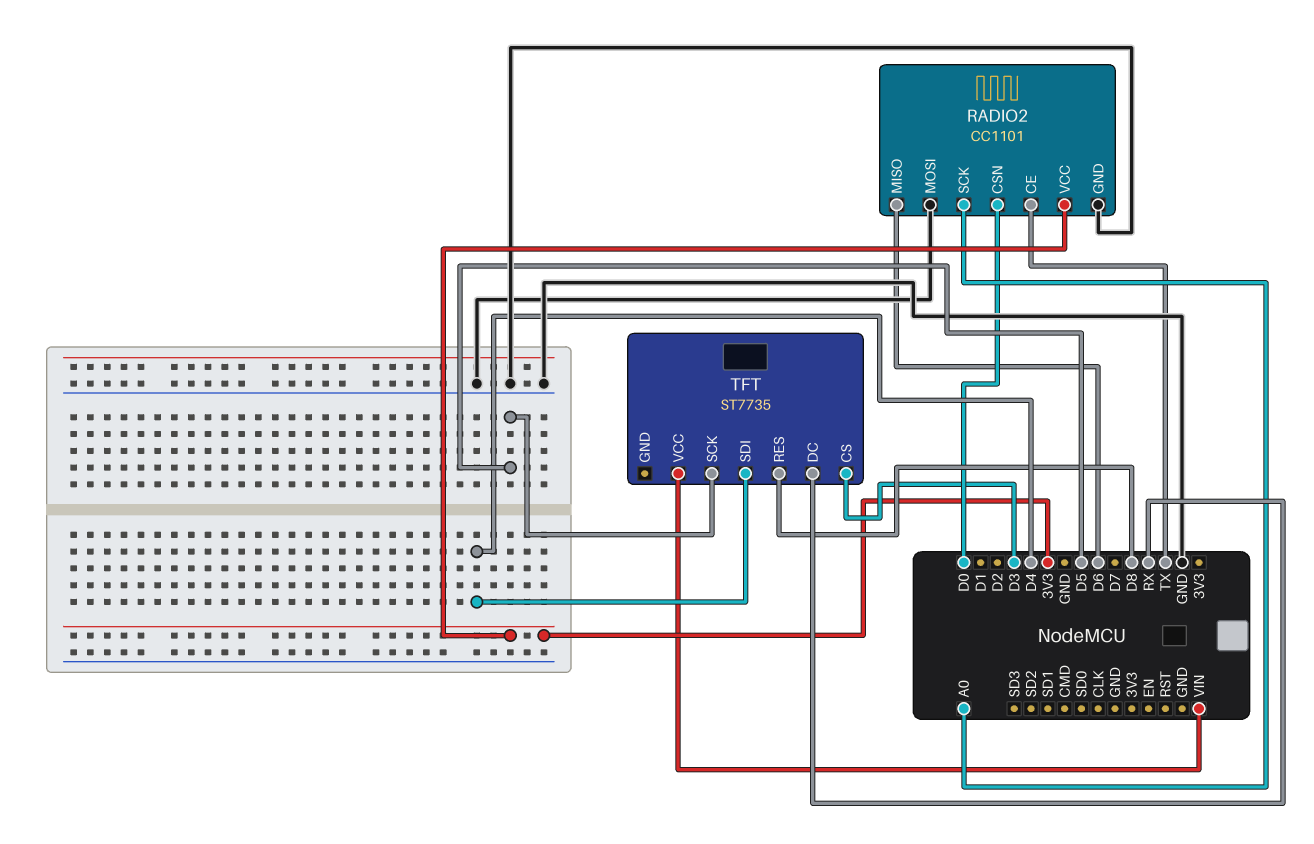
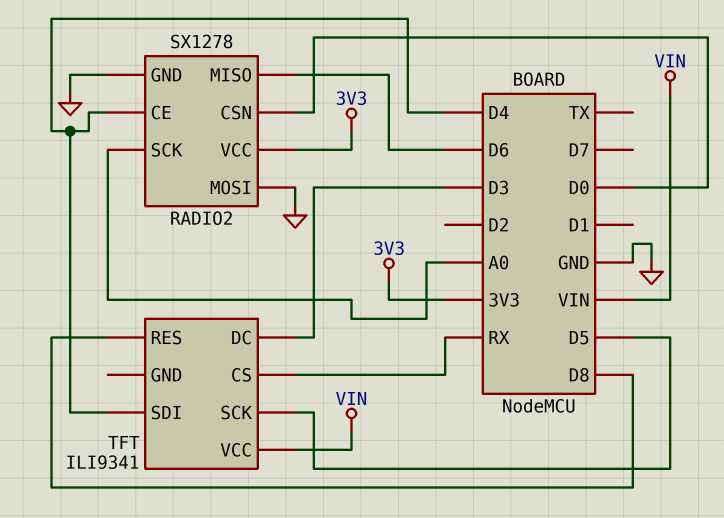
RADIO2: CC1101 -> SX1278
RADIO2 pin CE: TX -> D4
TFT: ST7735 -> ILI9341
TFT pin CS: D3 -> RX
TFT pin DC: RX -> D3

